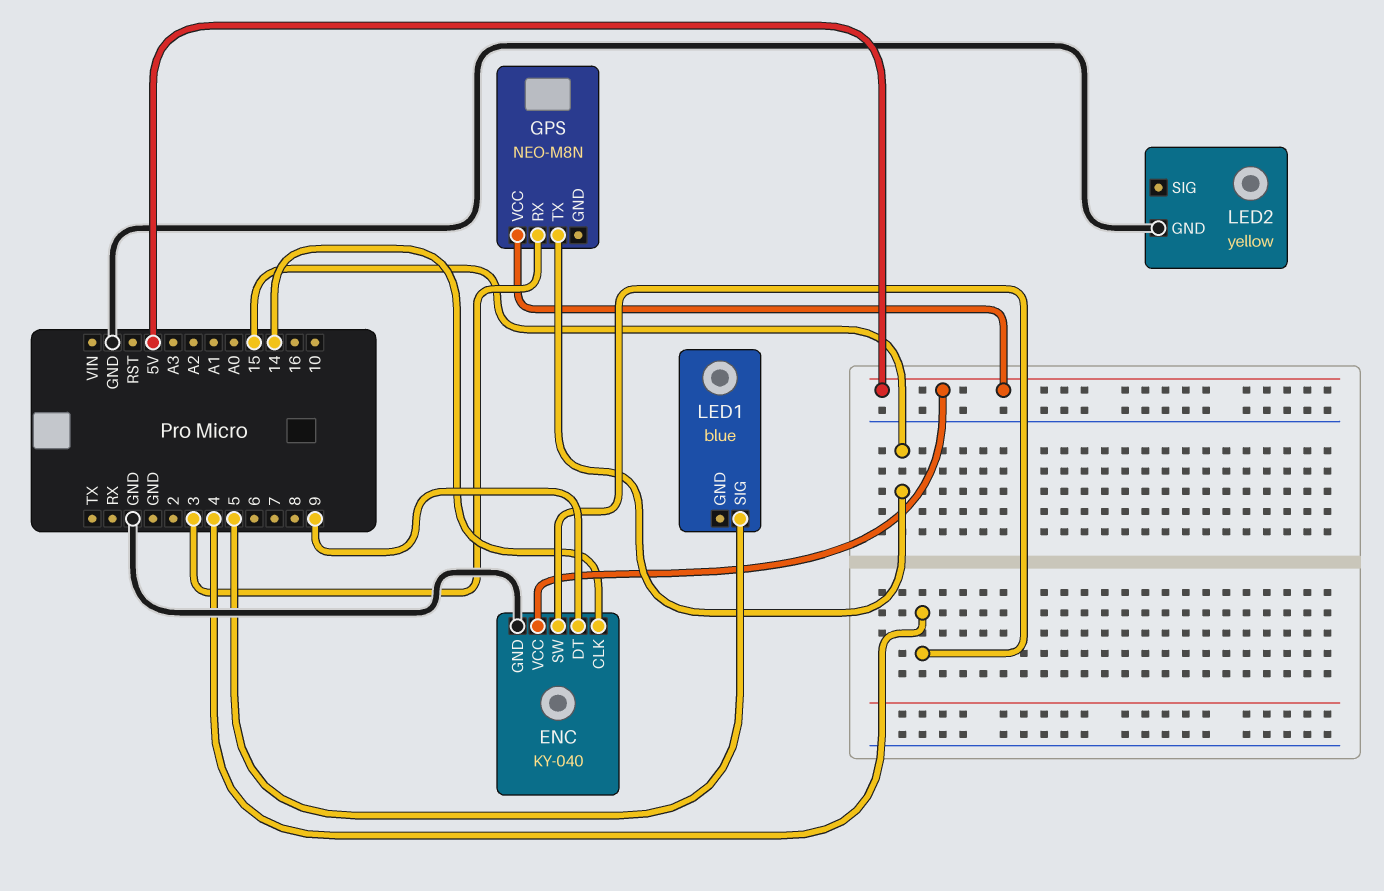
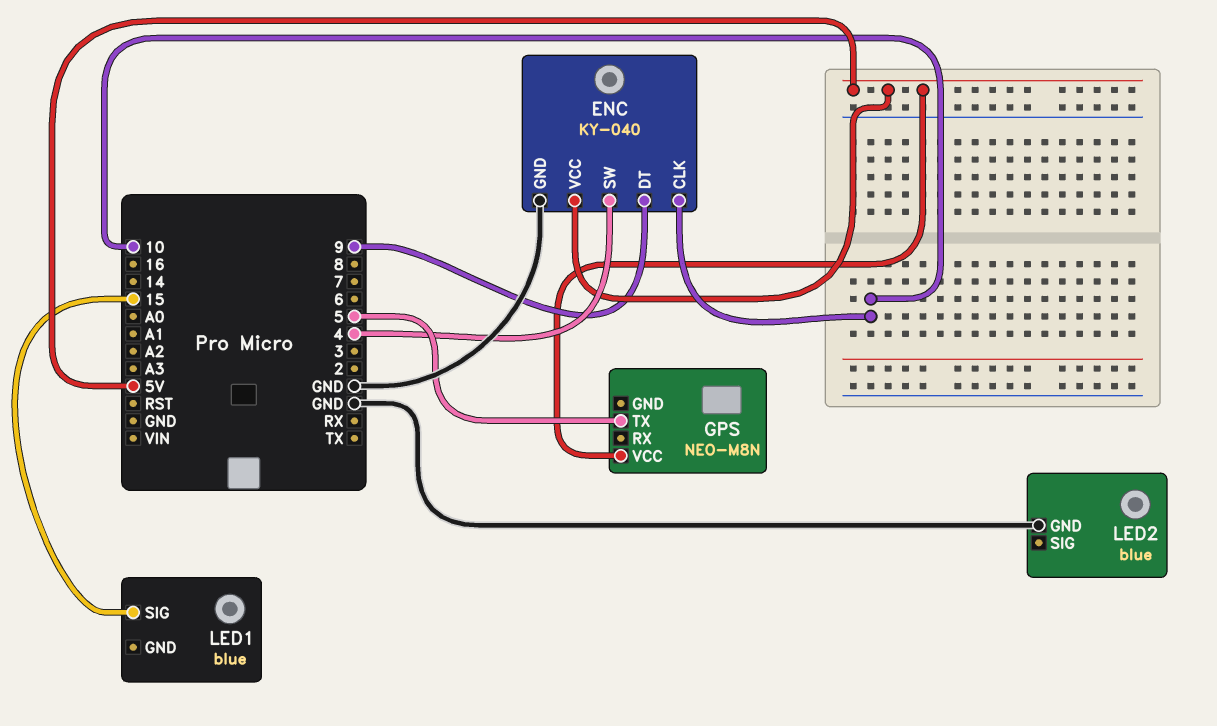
ENC pin CLK: 14 -> 10
GPS pin RX: 3 -> none
GPS pin TX: 15 -> 5
LED1 pin SIG: 5 -> 15
LED2: yellow -> blue

